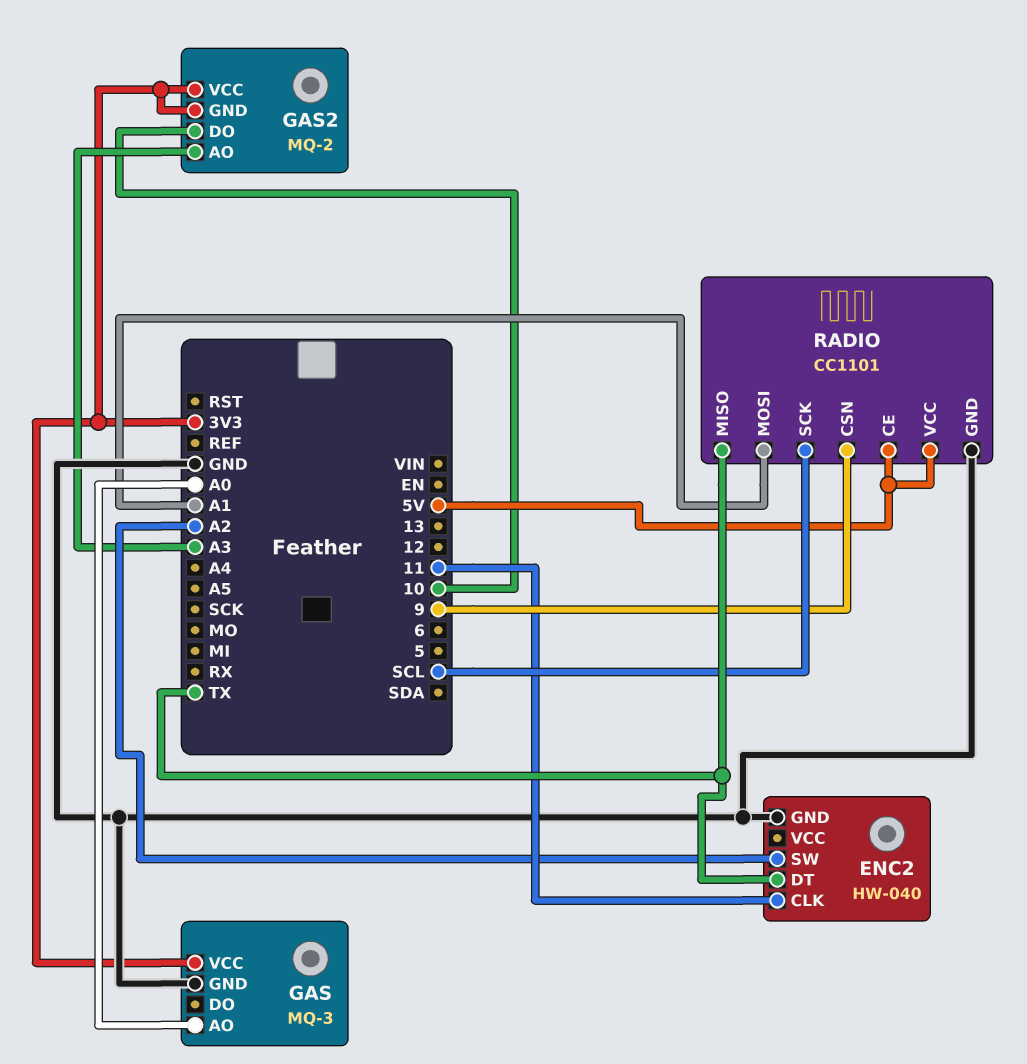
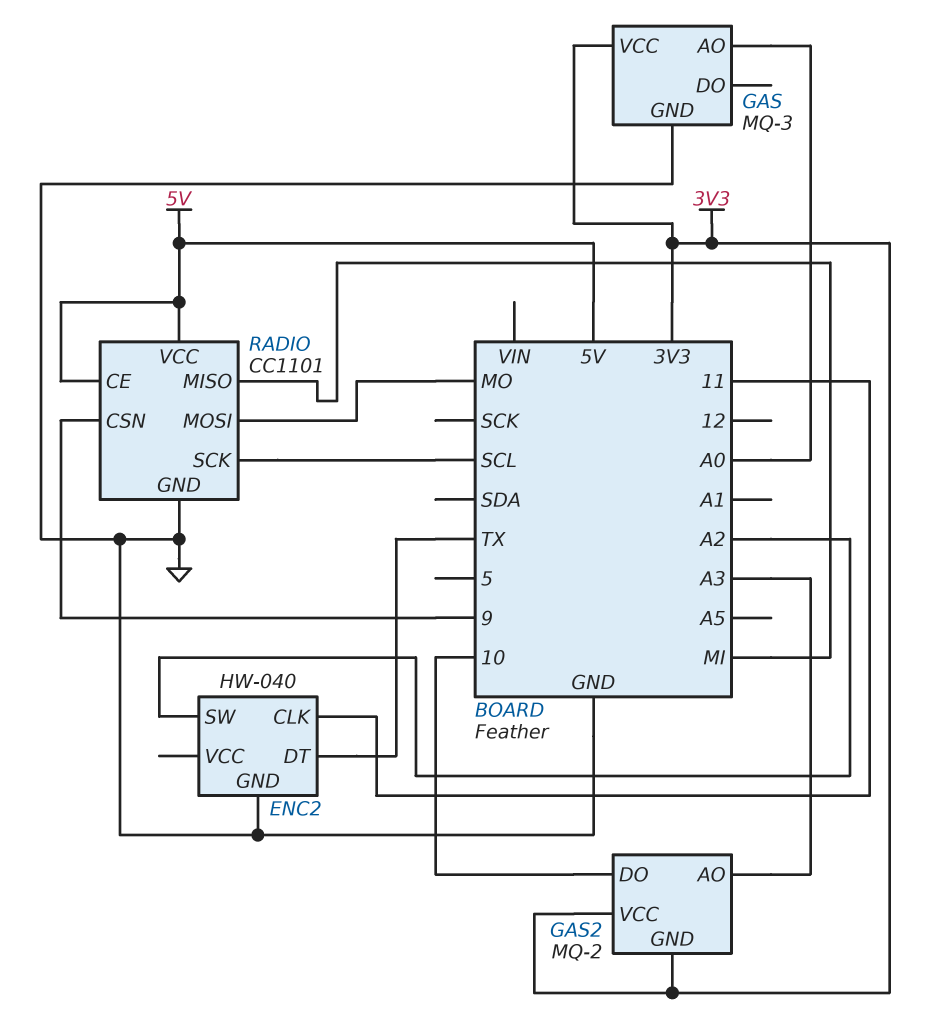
RADIO pin MISO: TX -> MI
RADIO pin MOSI: A1 -> MO

